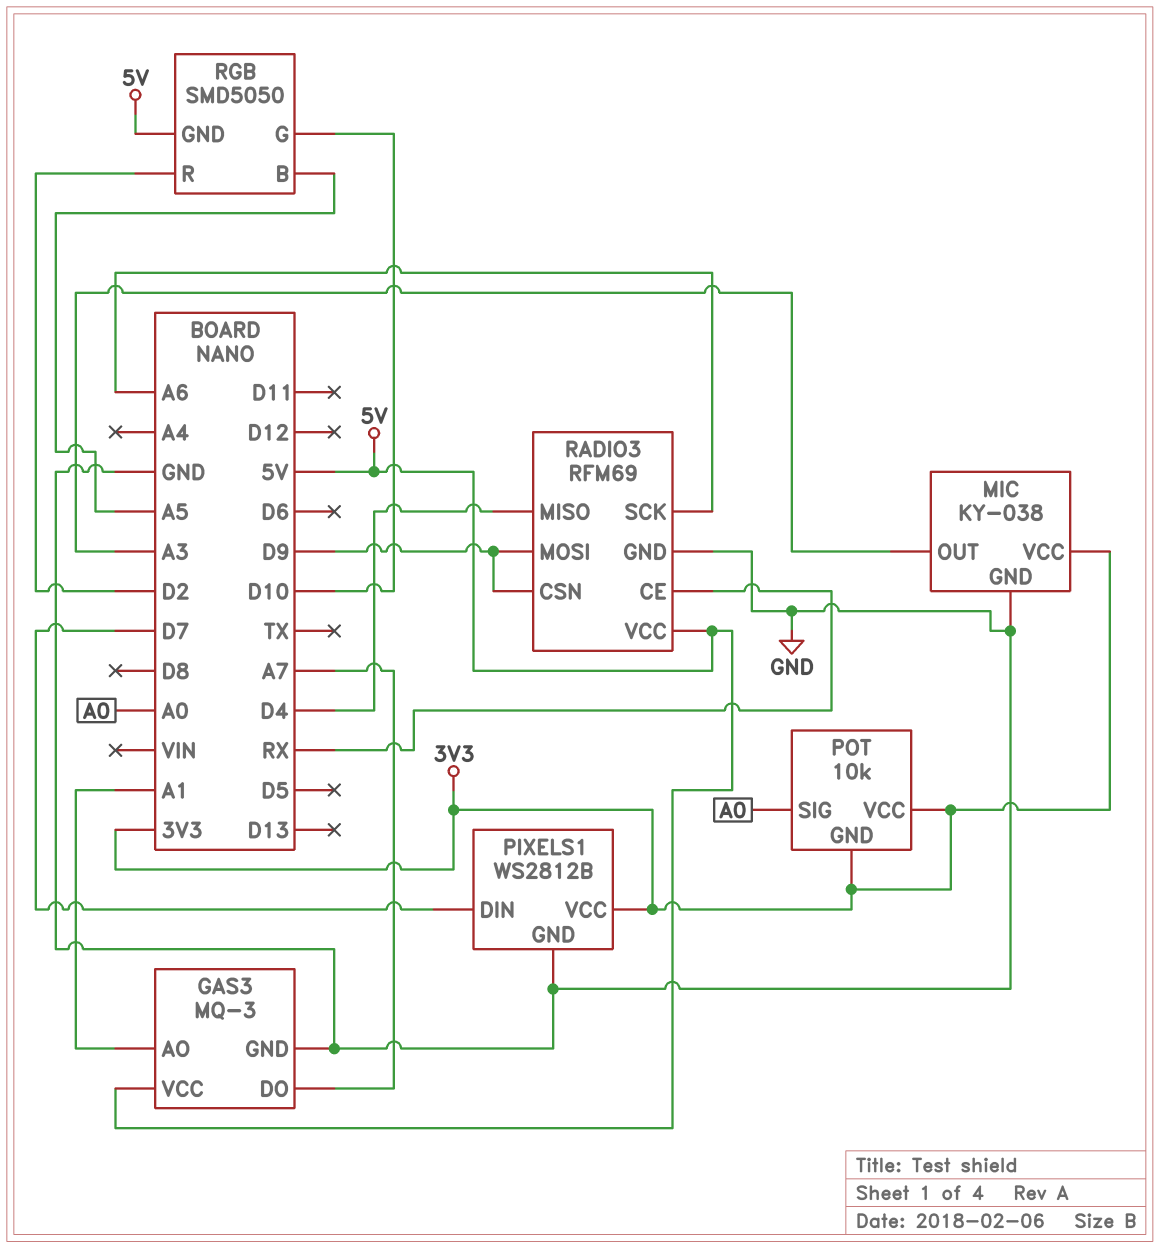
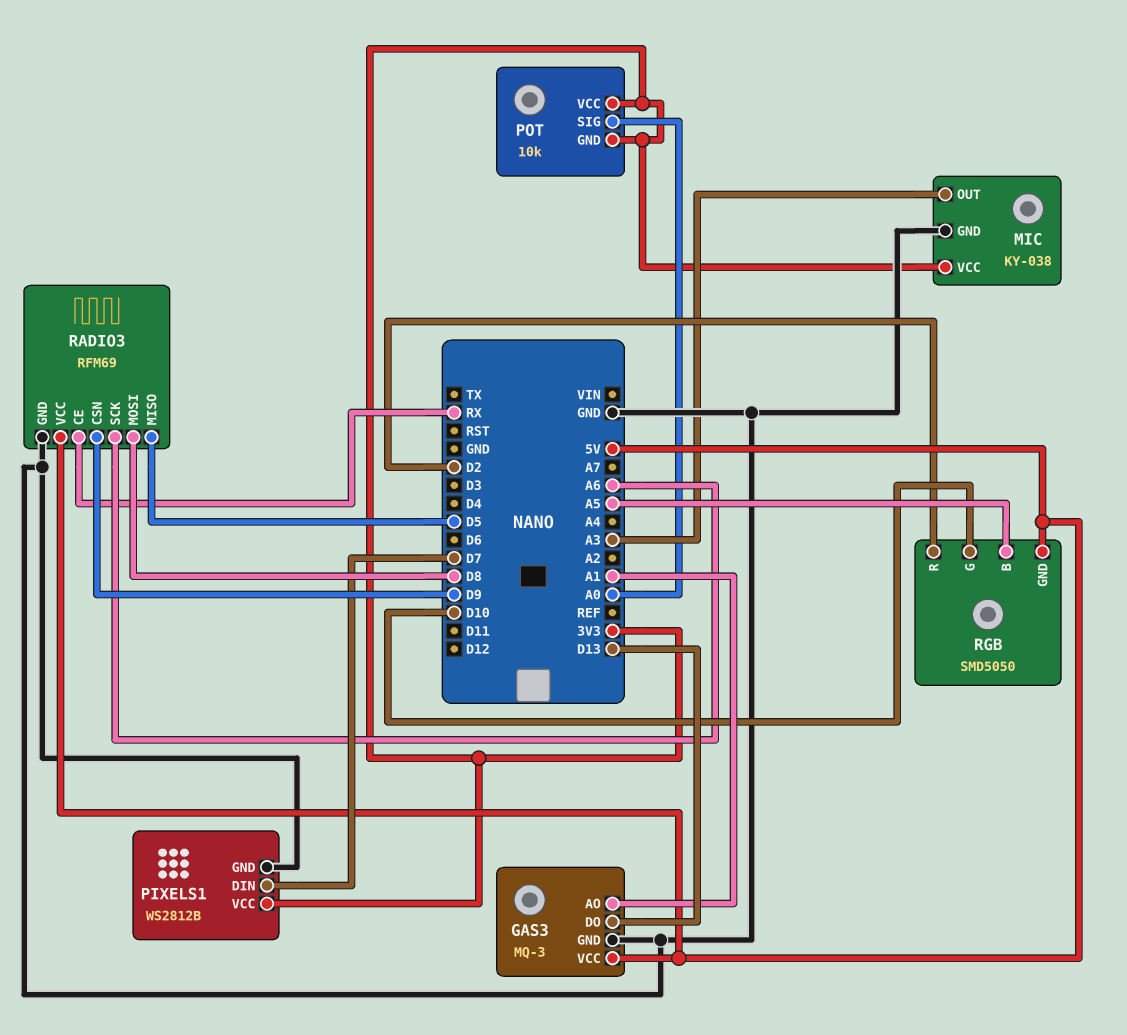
GAS3 pin DO: A7 -> D13
RADIO3 pin MISO: D4 -> D5
RADIO3 pin MOSI: D9 -> D8

